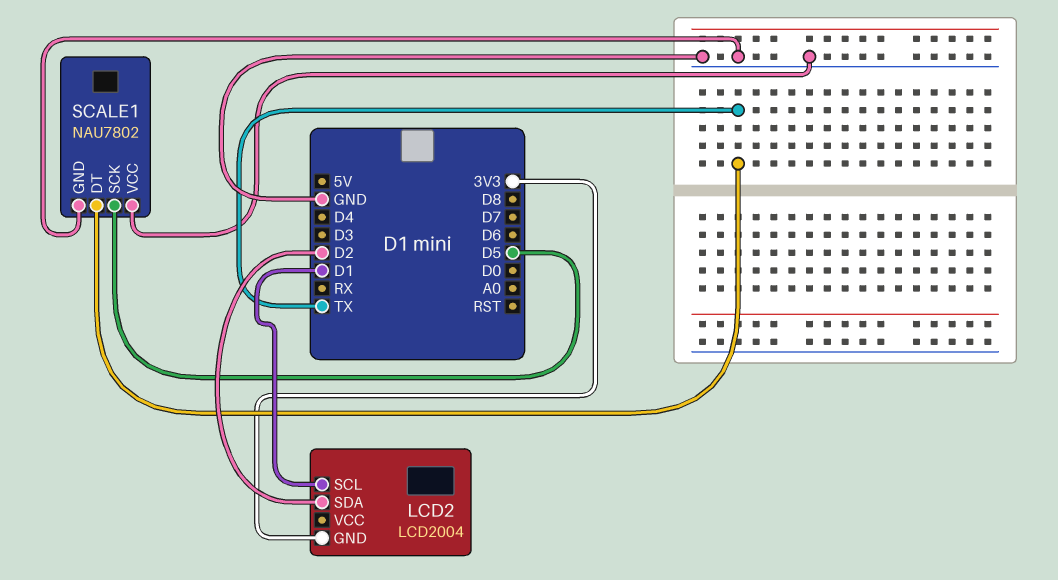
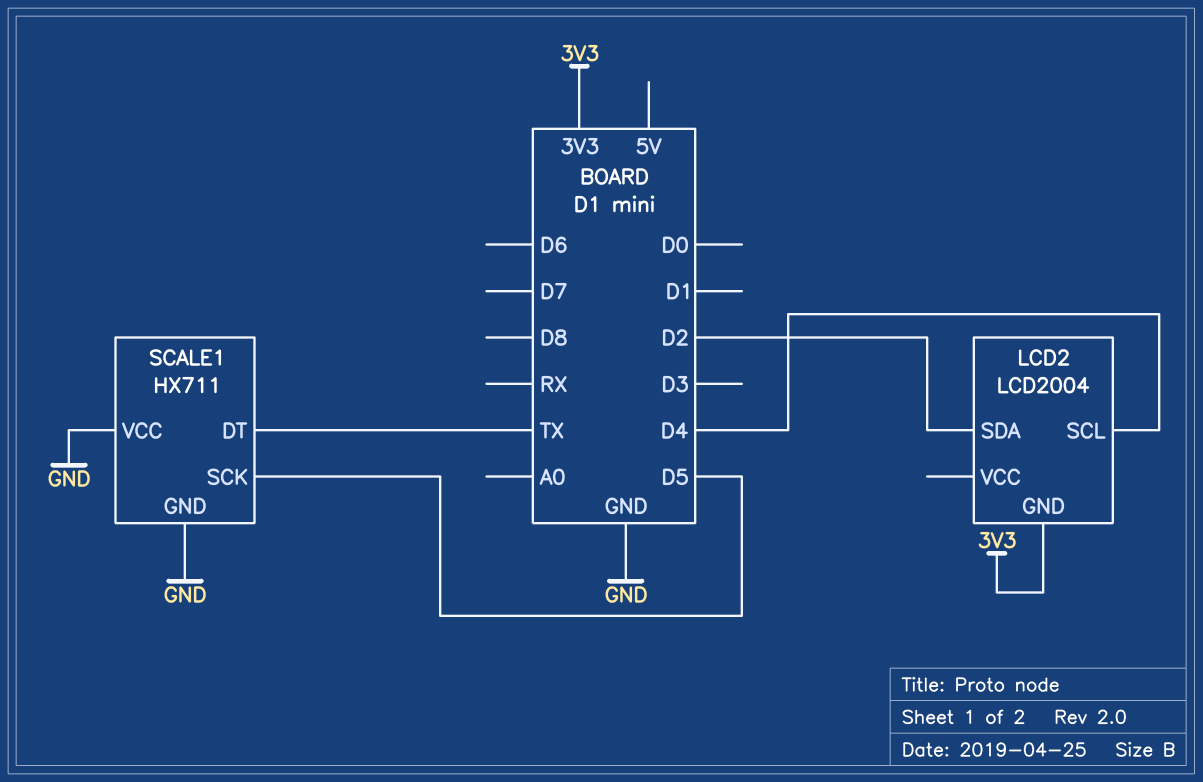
LCD2 pin SCL: D1 -> D4
SCALE1: NAU7802 -> HX711

